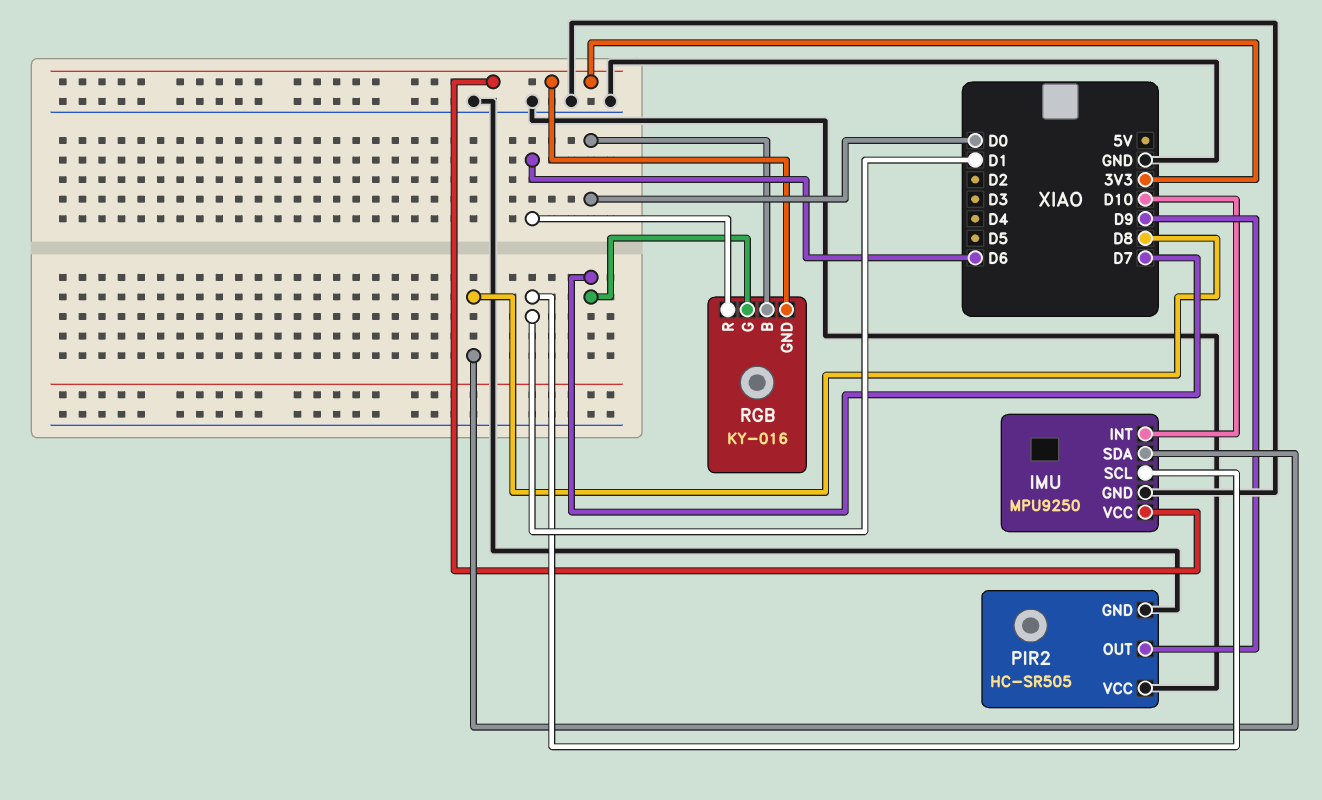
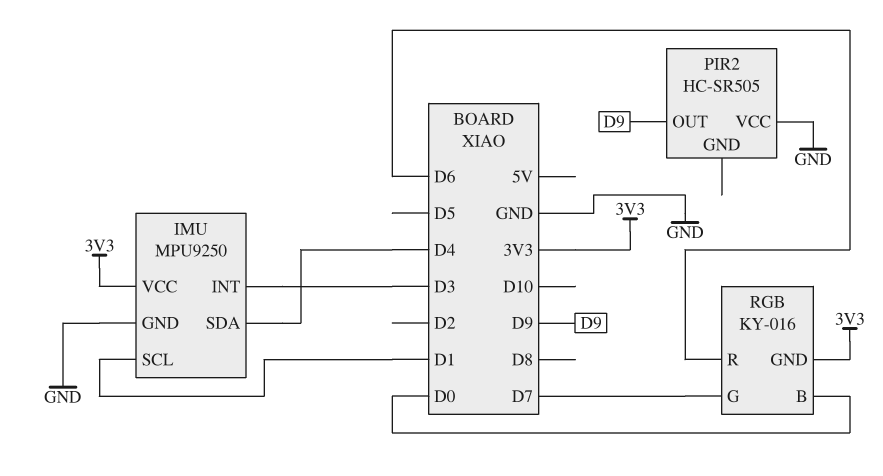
IMU pin INT: D10 -> D3
IMU pin SDA: D8 -> D4
PIR2 pin GND: GND -> none

